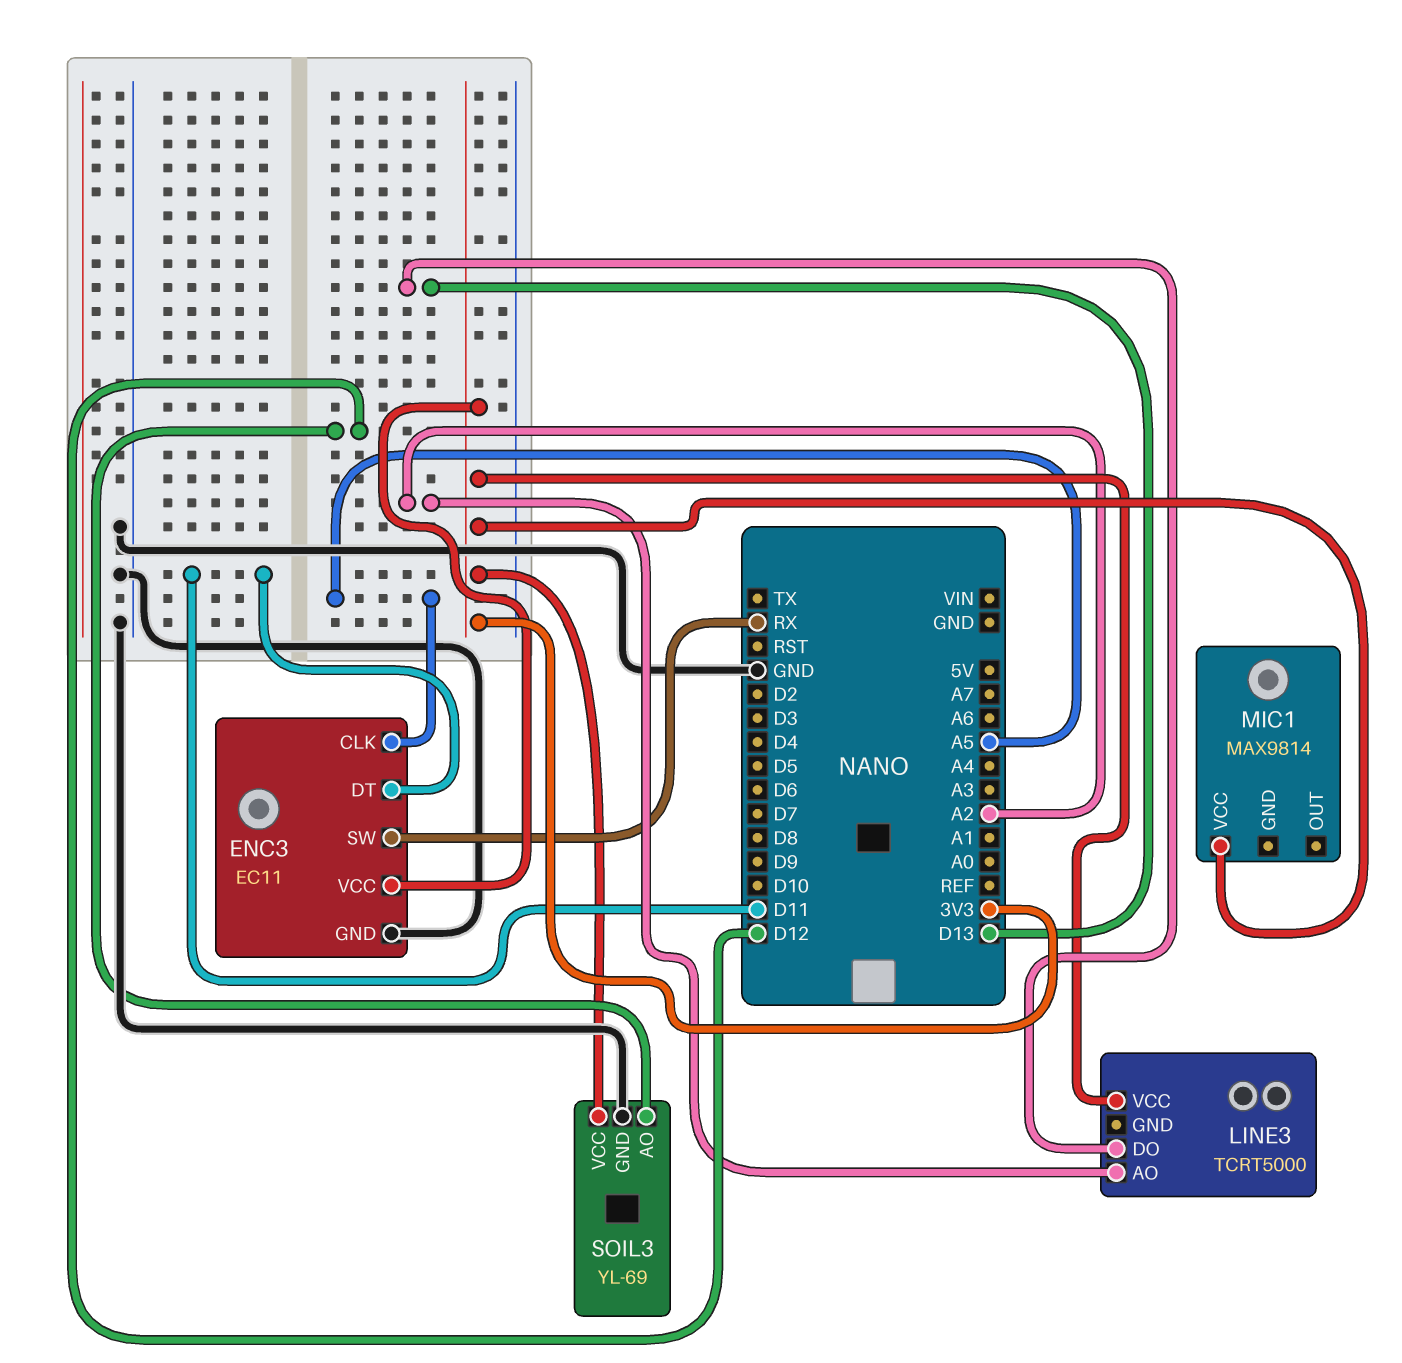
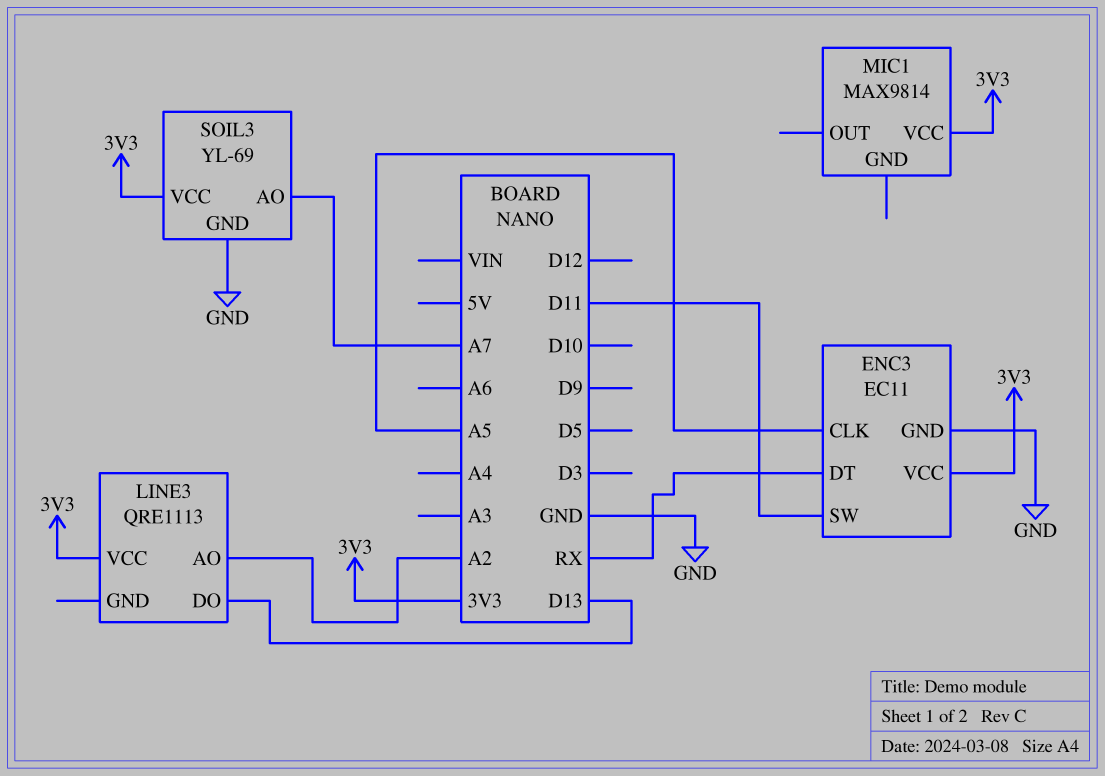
ENC3 pin DT: D11 -> RX
ENC3 pin SW: RX -> D11
LINE3: TCRT5000 -> QRE1113
SOIL3 pin AO: D12 -> A7

